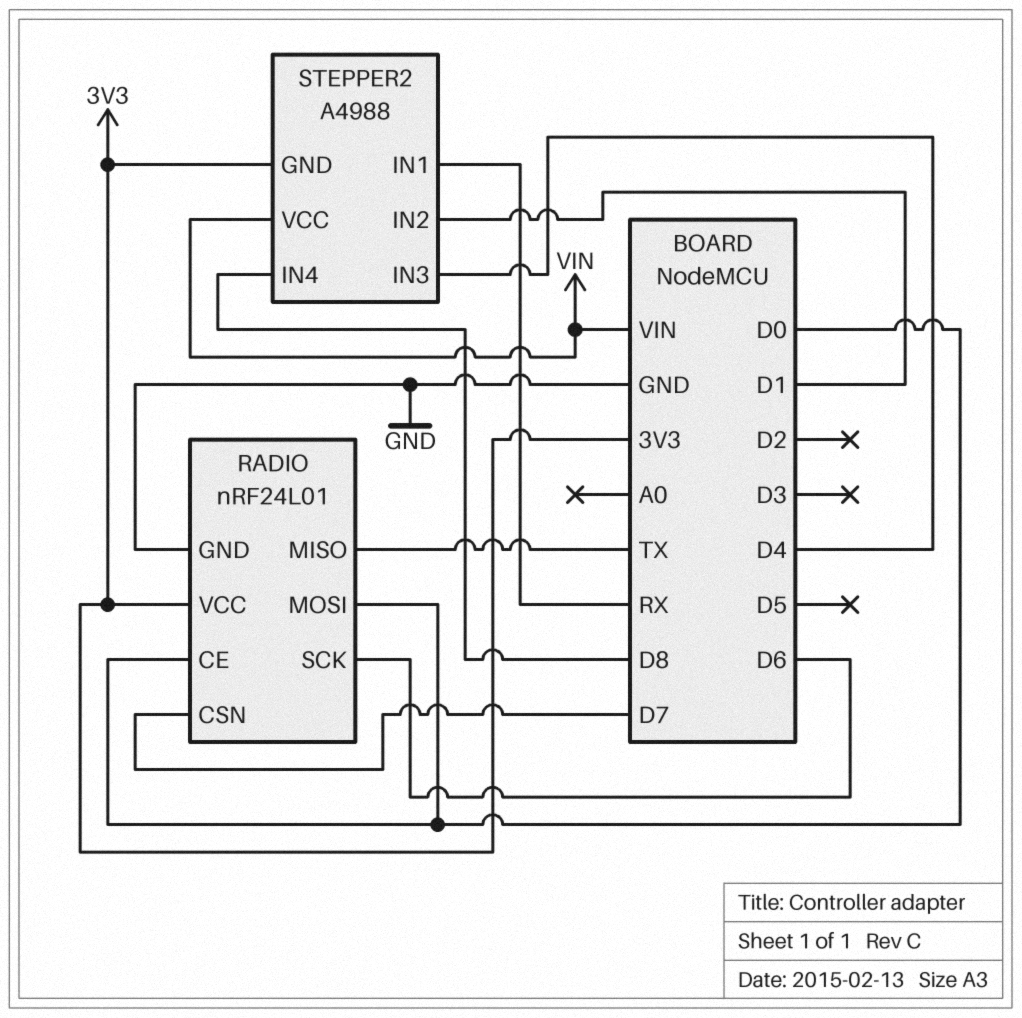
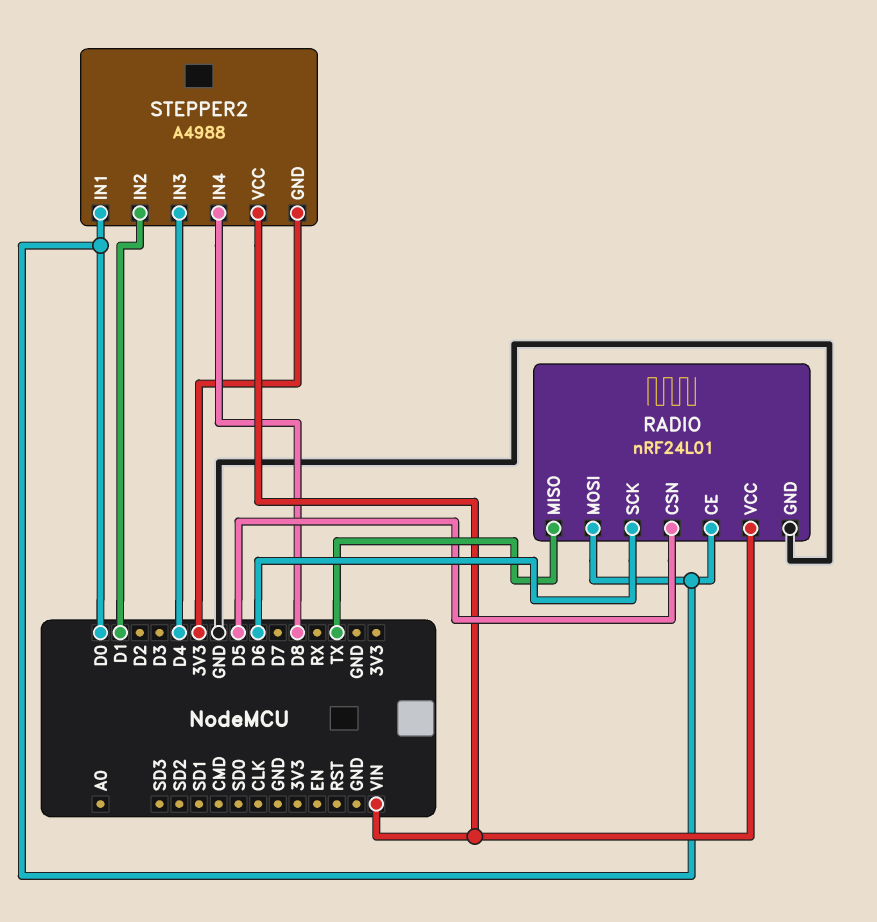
RADIO pin CSN: D7 -> D5
RADIO pin VCC: 3V3 -> VIN
STEPPER2 pin IN1: RX -> D0

